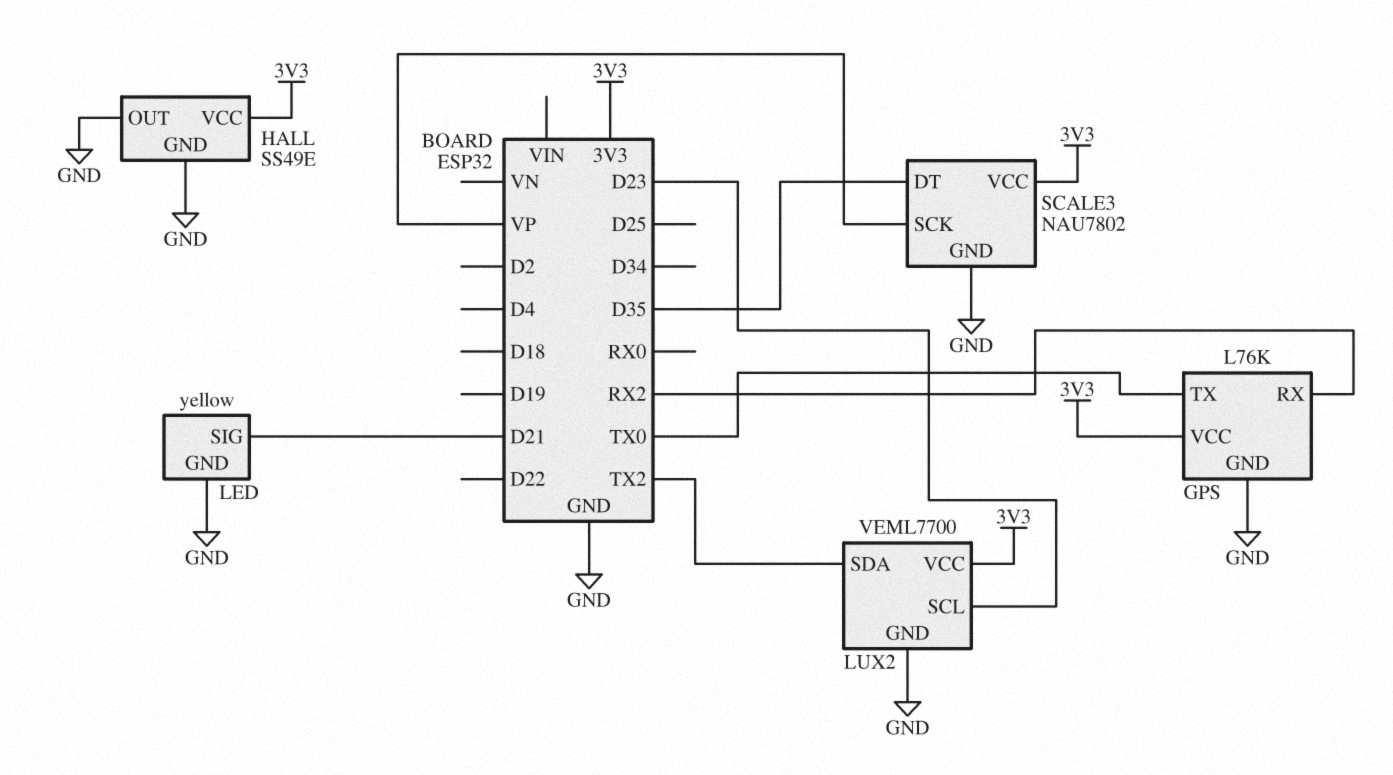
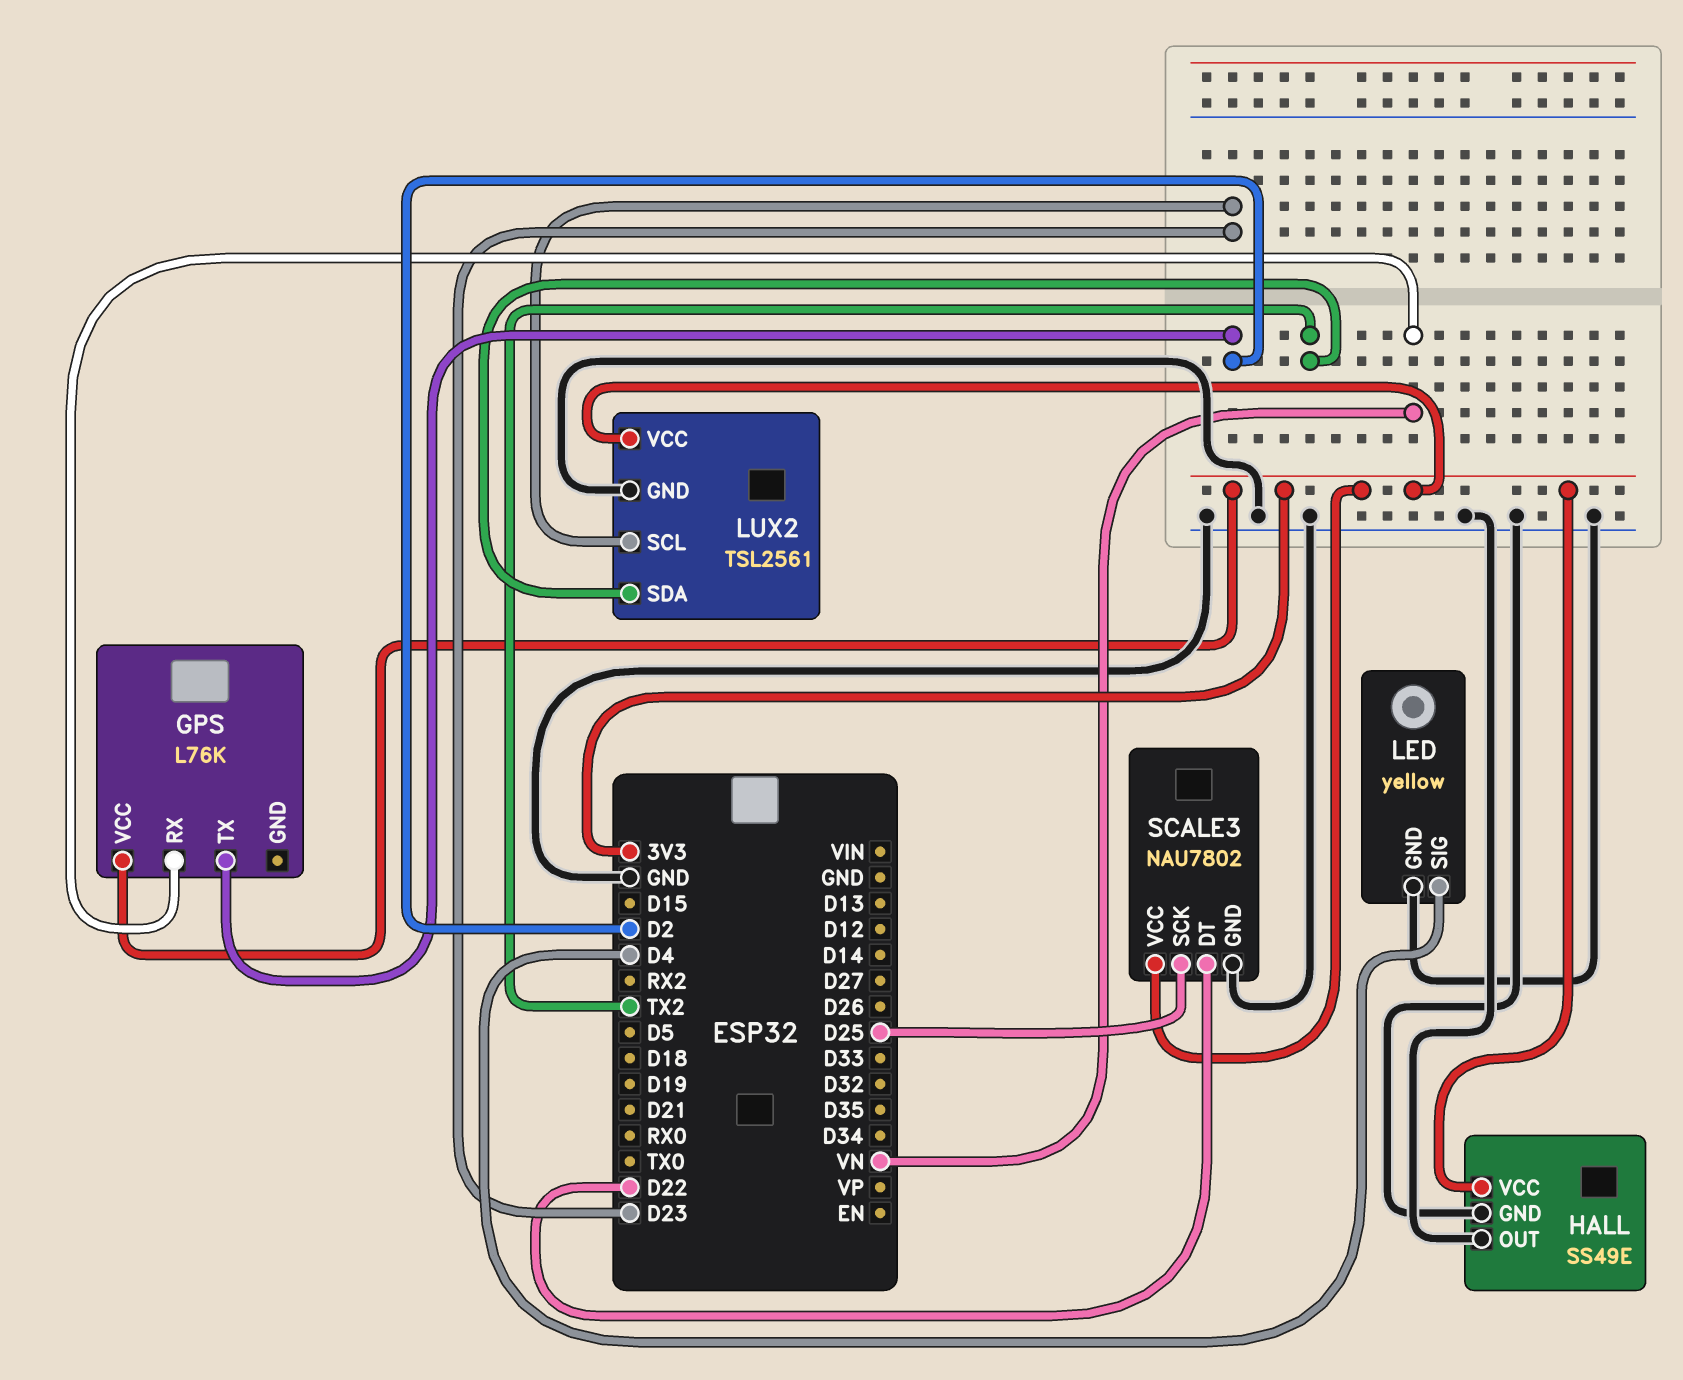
GPS pin GND: GND -> none
GPS pin RX: RX2 -> VN
GPS pin TX: TX0 -> D2
LED pin SIG: D21 -> D4
LUX2: VEML7700 -> TSL2561
SCALE3 pin DT: D35 -> D22
SCALE3 pin SCK: VP -> D25

